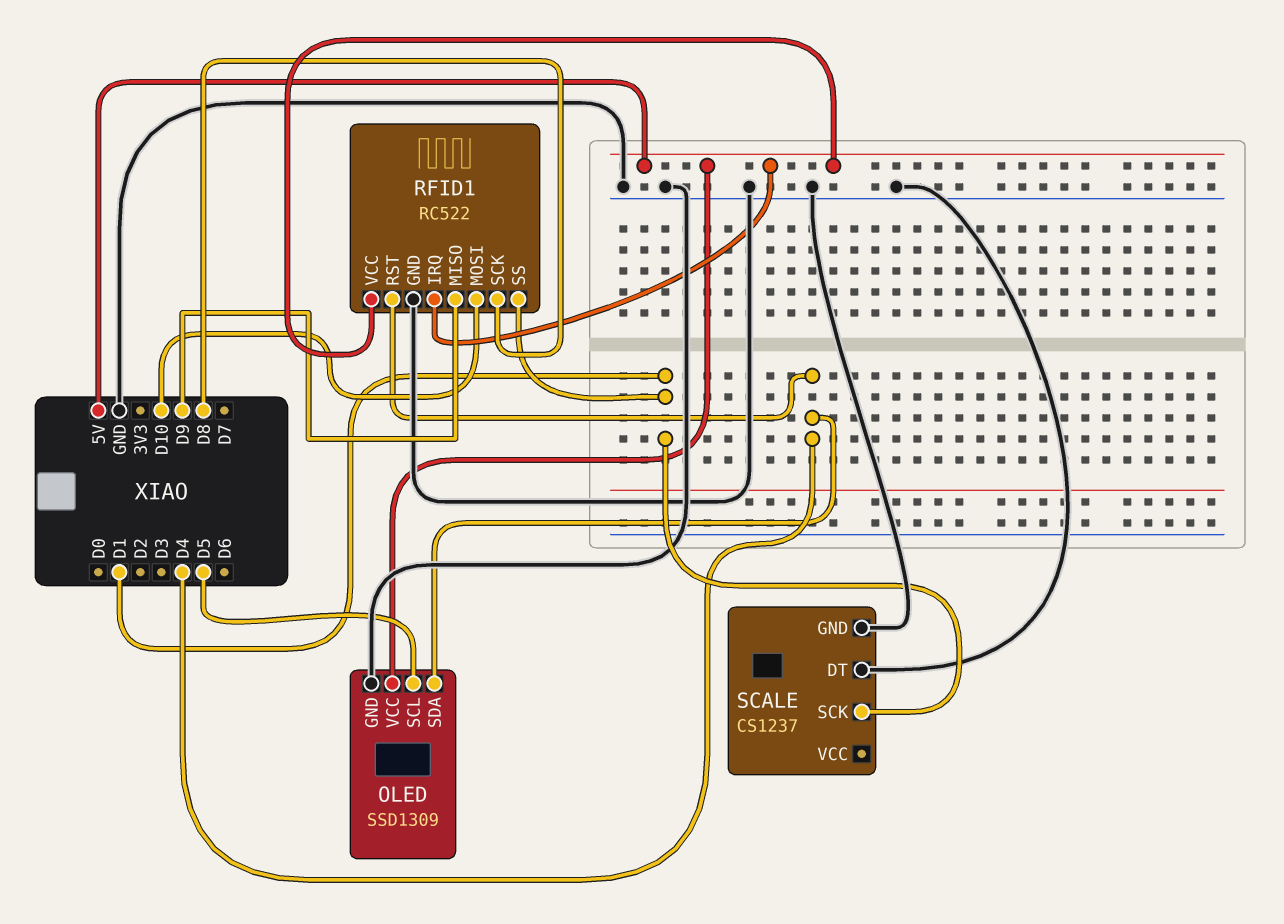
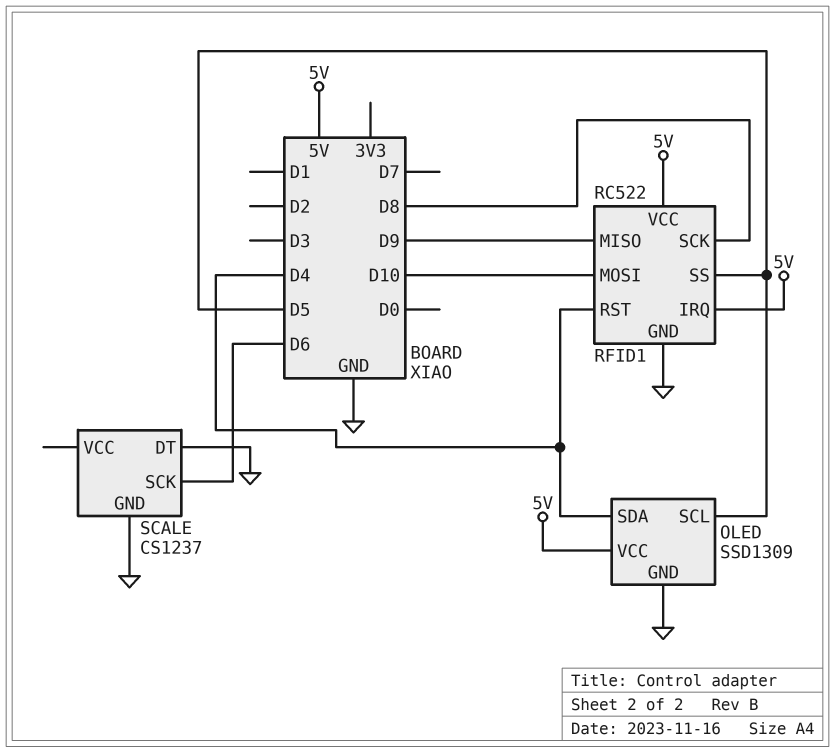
RFID1 pin SS: D1 -> D5
SCALE pin SCK: D1 -> D6

